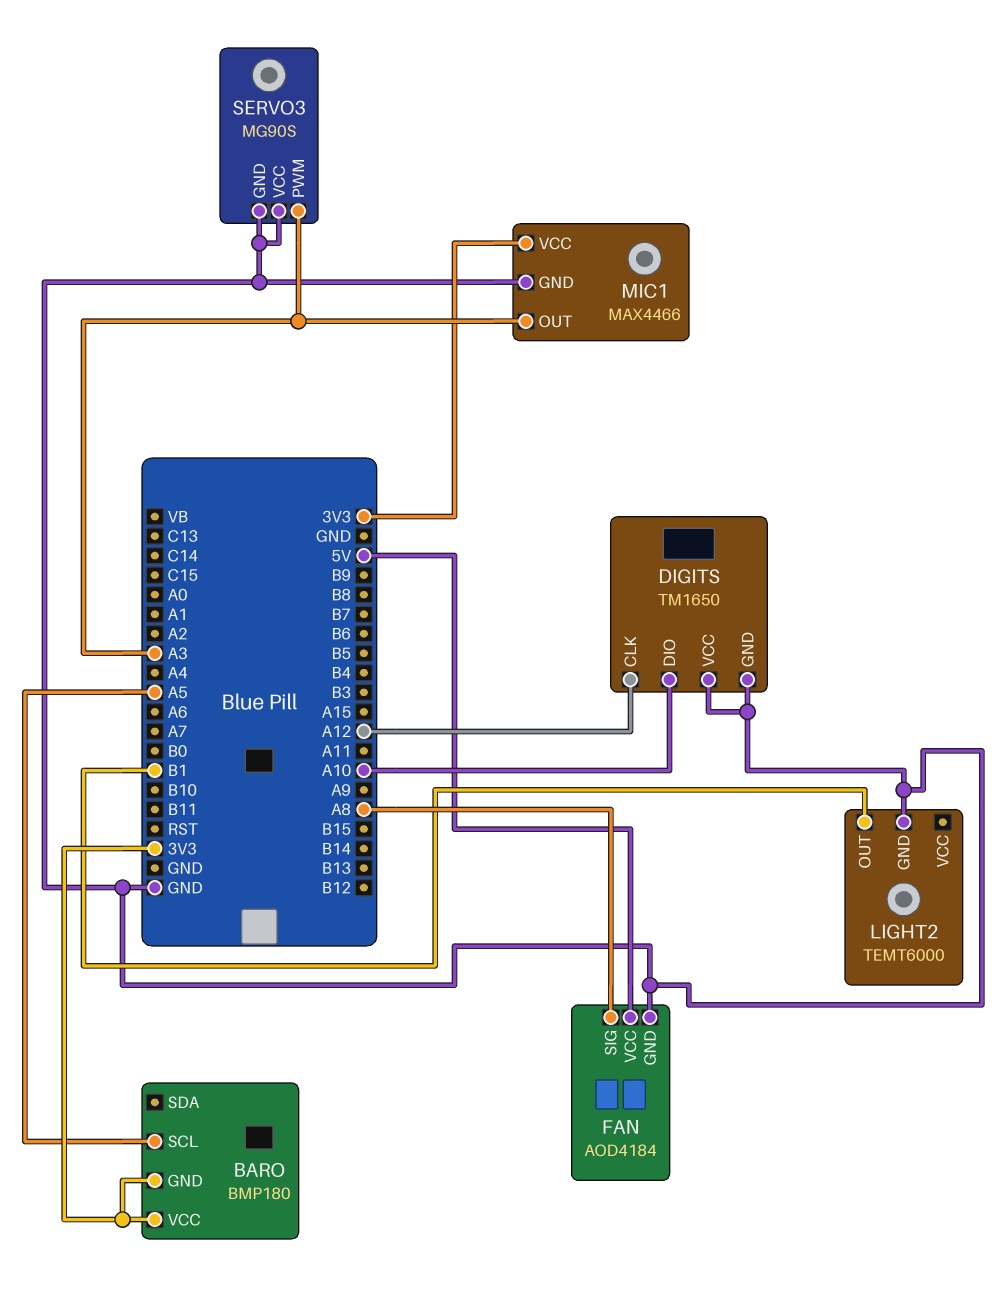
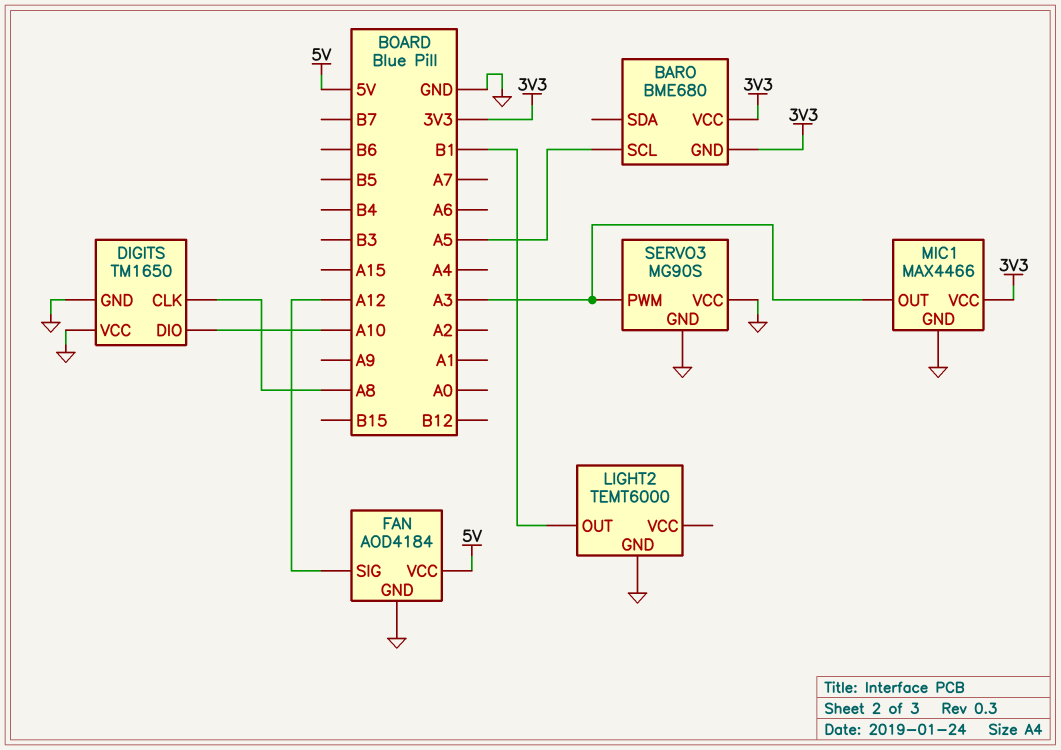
BARO: BMP180 -> BME680
DIGITS pin CLK: A12 -> A8
FAN pin SIG: A8 -> A12

